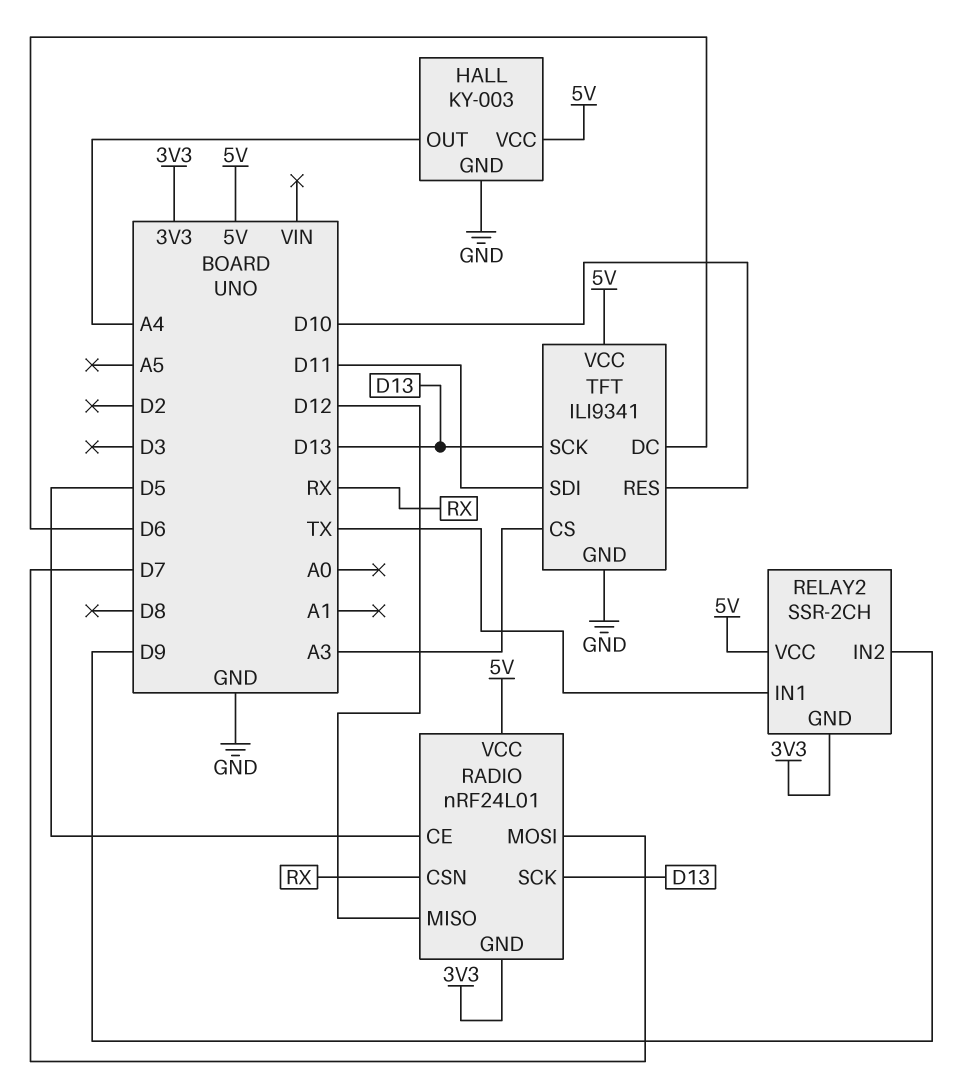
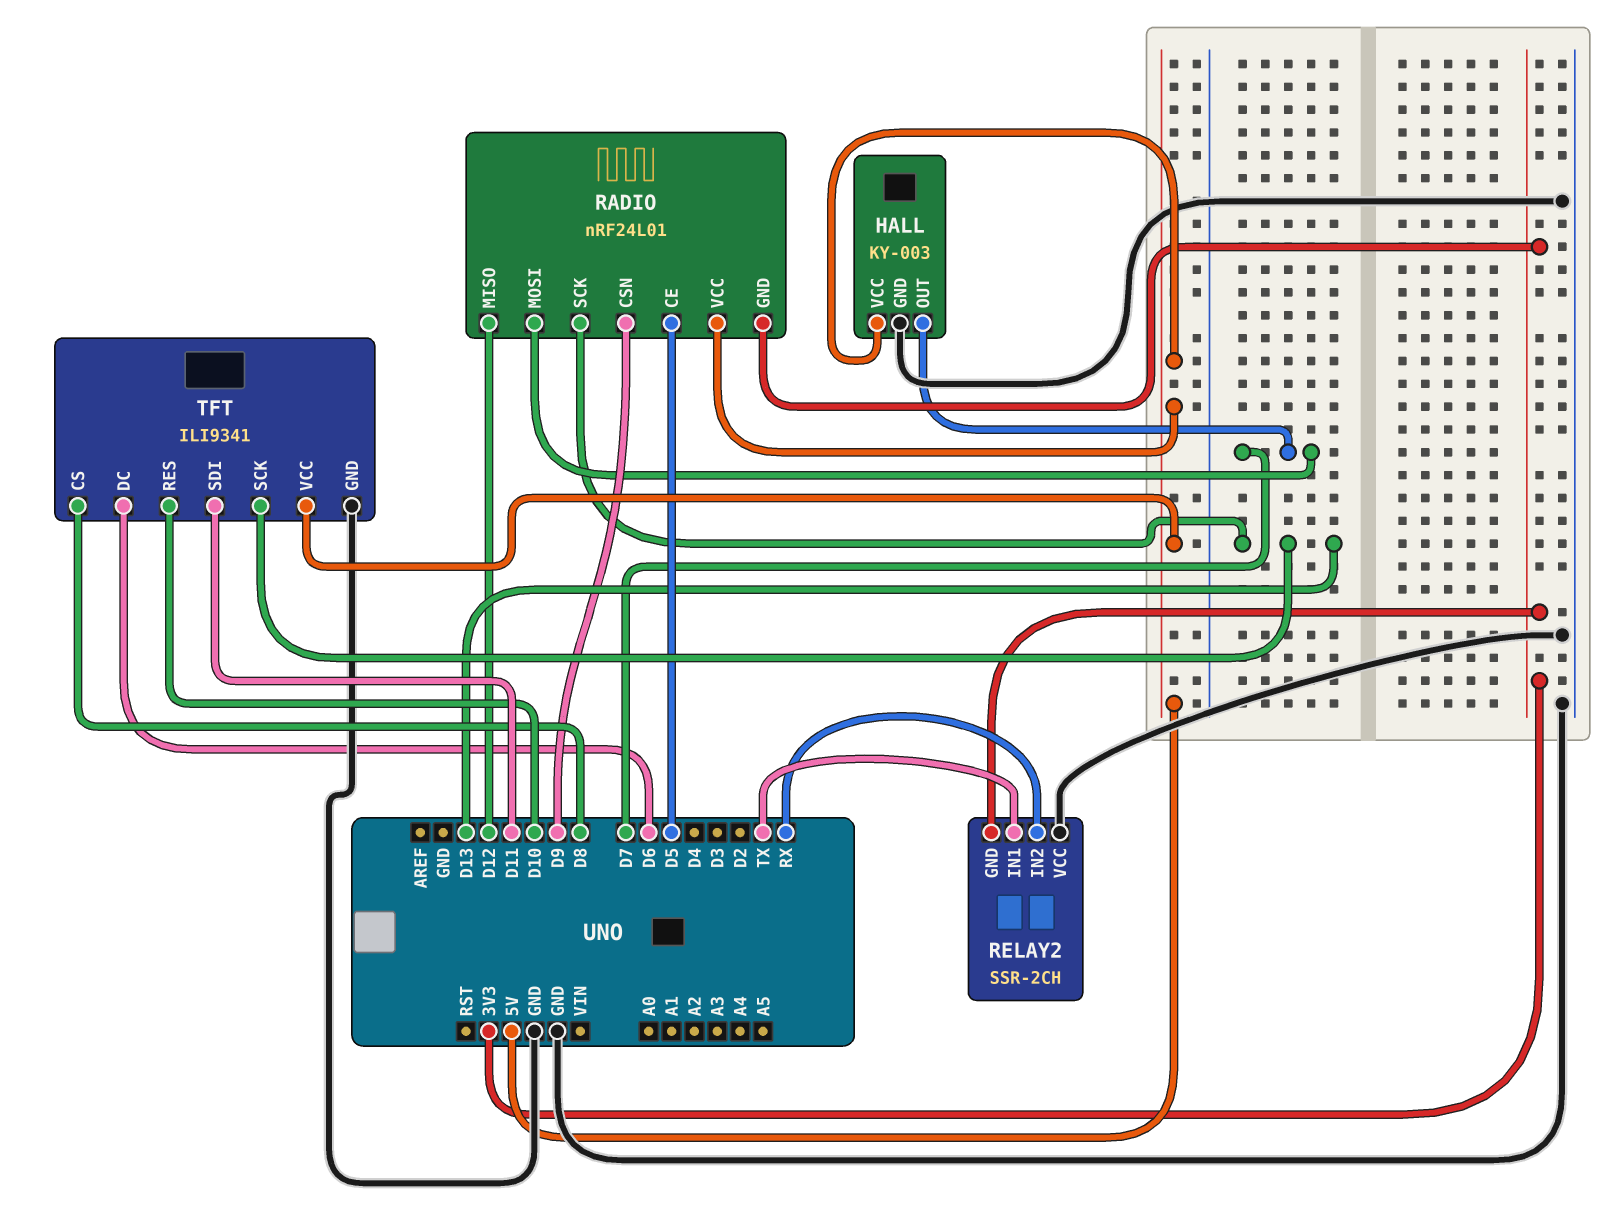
HALL pin OUT: A4 -> D7
RADIO pin CSN: RX -> D9
RELAY2 pin IN2: D9 -> RX
RELAY2 pin VCC: 5V -> GND
TFT pin CS: A3 -> D8

